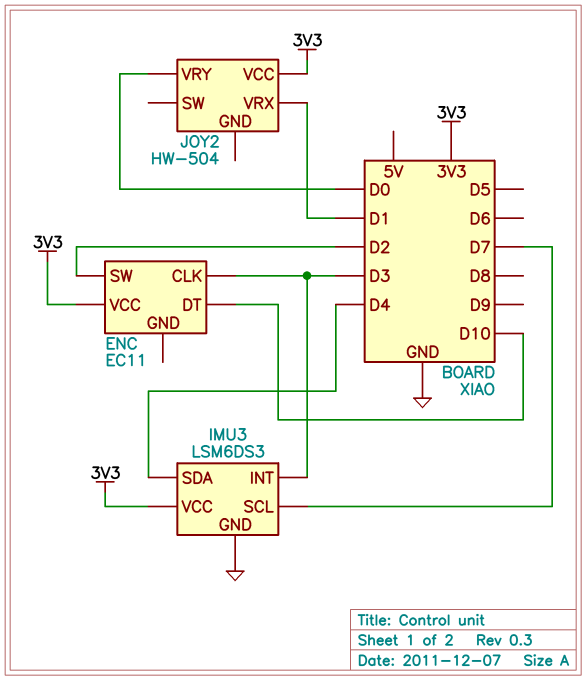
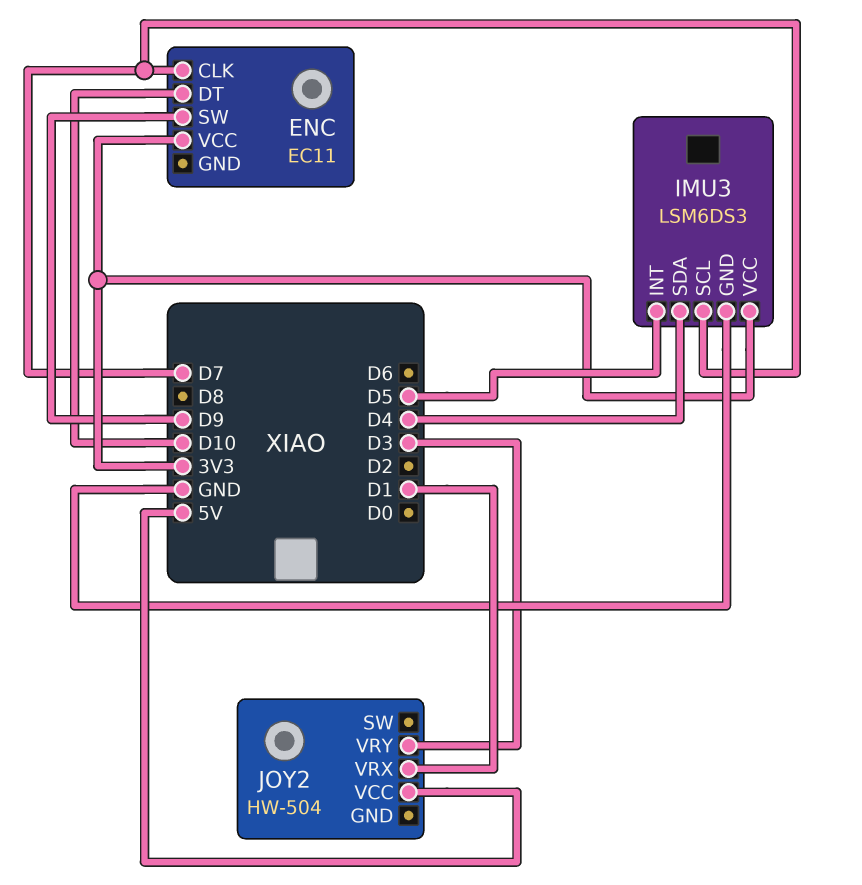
ENC pin CLK: D3 -> D7
ENC pin SW: D2 -> D9
IMU3 pin INT: D3 -> D5
JOY2 pin VCC: 3V3 -> 5V
JOY2 pin VRY: D0 -> D3

